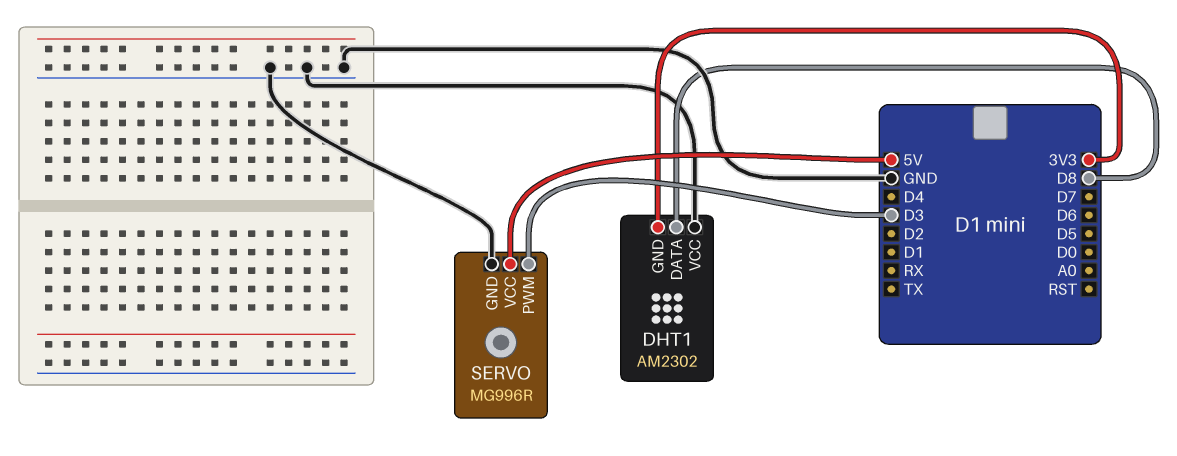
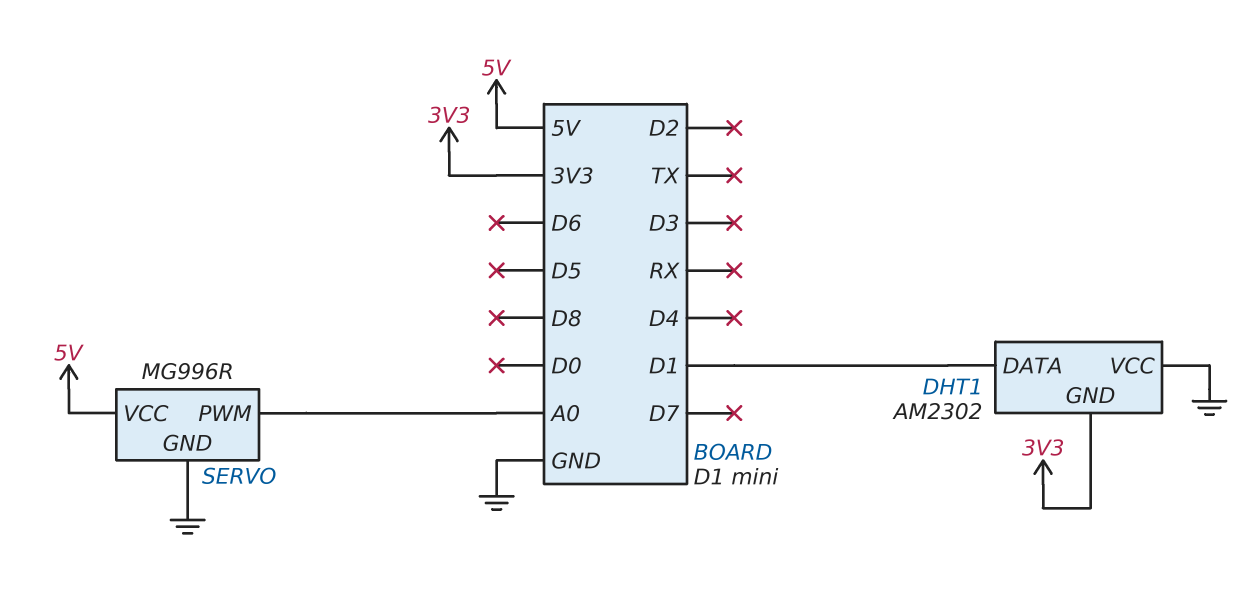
DHT1 pin DATA: D8 -> D1
SERVO pin PWM: D3 -> A0

